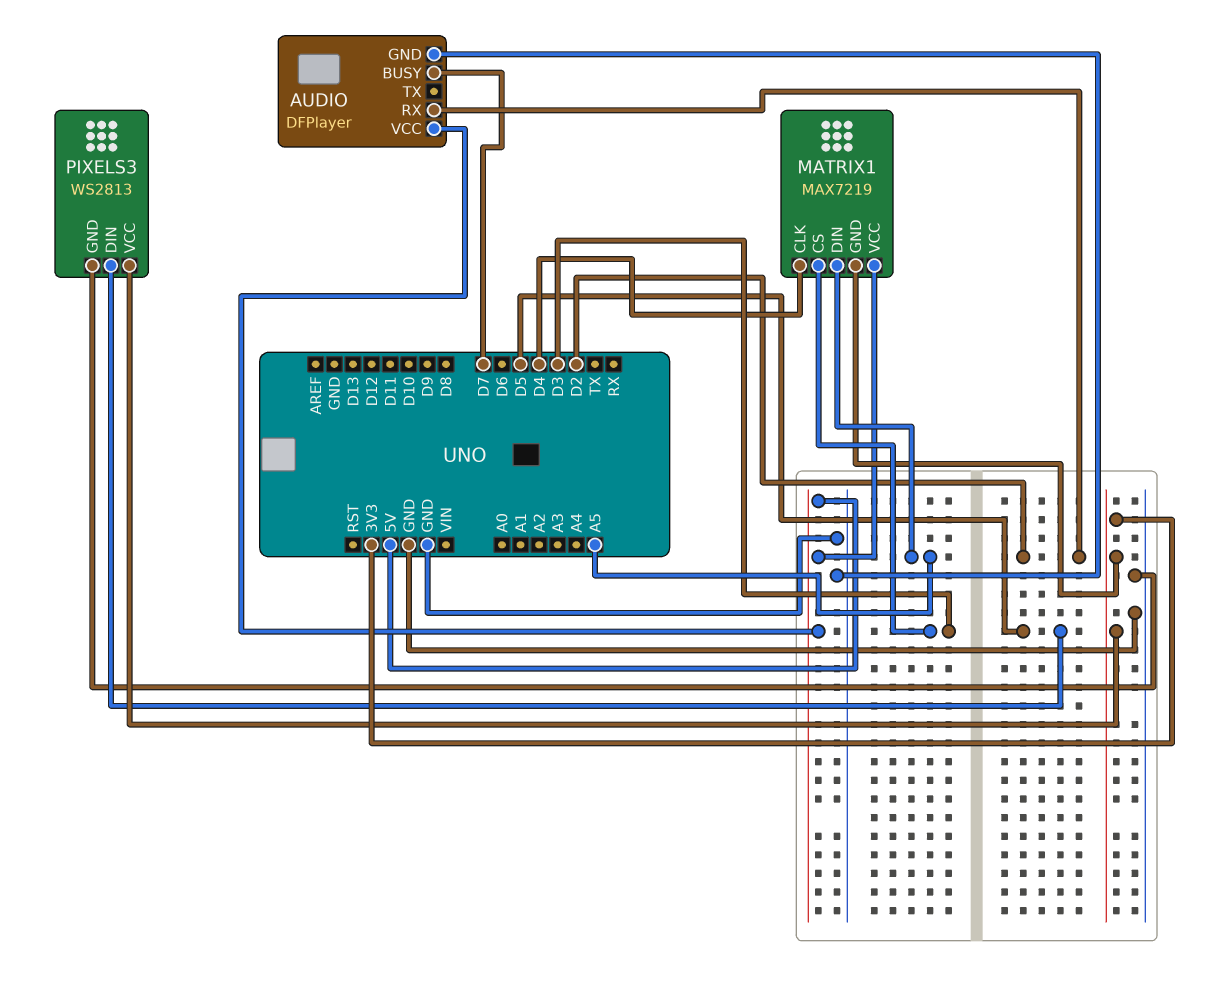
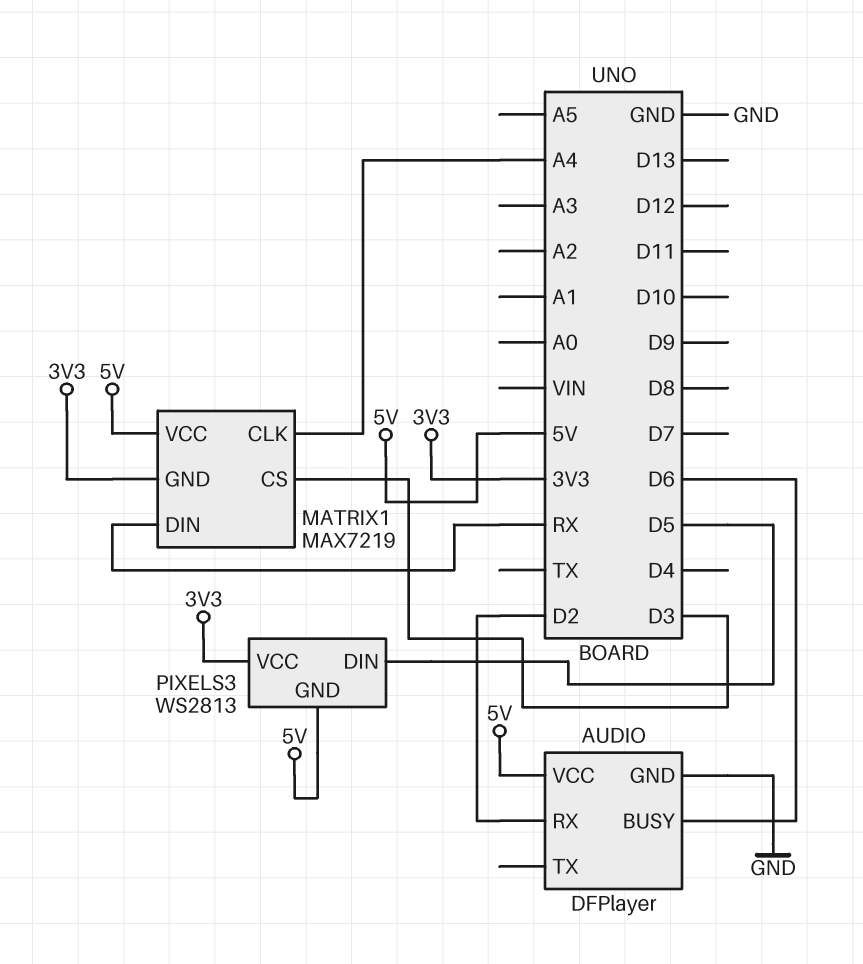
AUDIO pin BUSY: D7 -> D6
MATRIX1 pin CLK: D4 -> A4
MATRIX1 pin DIN: A5 -> RX
PIXELS3 pin GND: GND -> 5V

